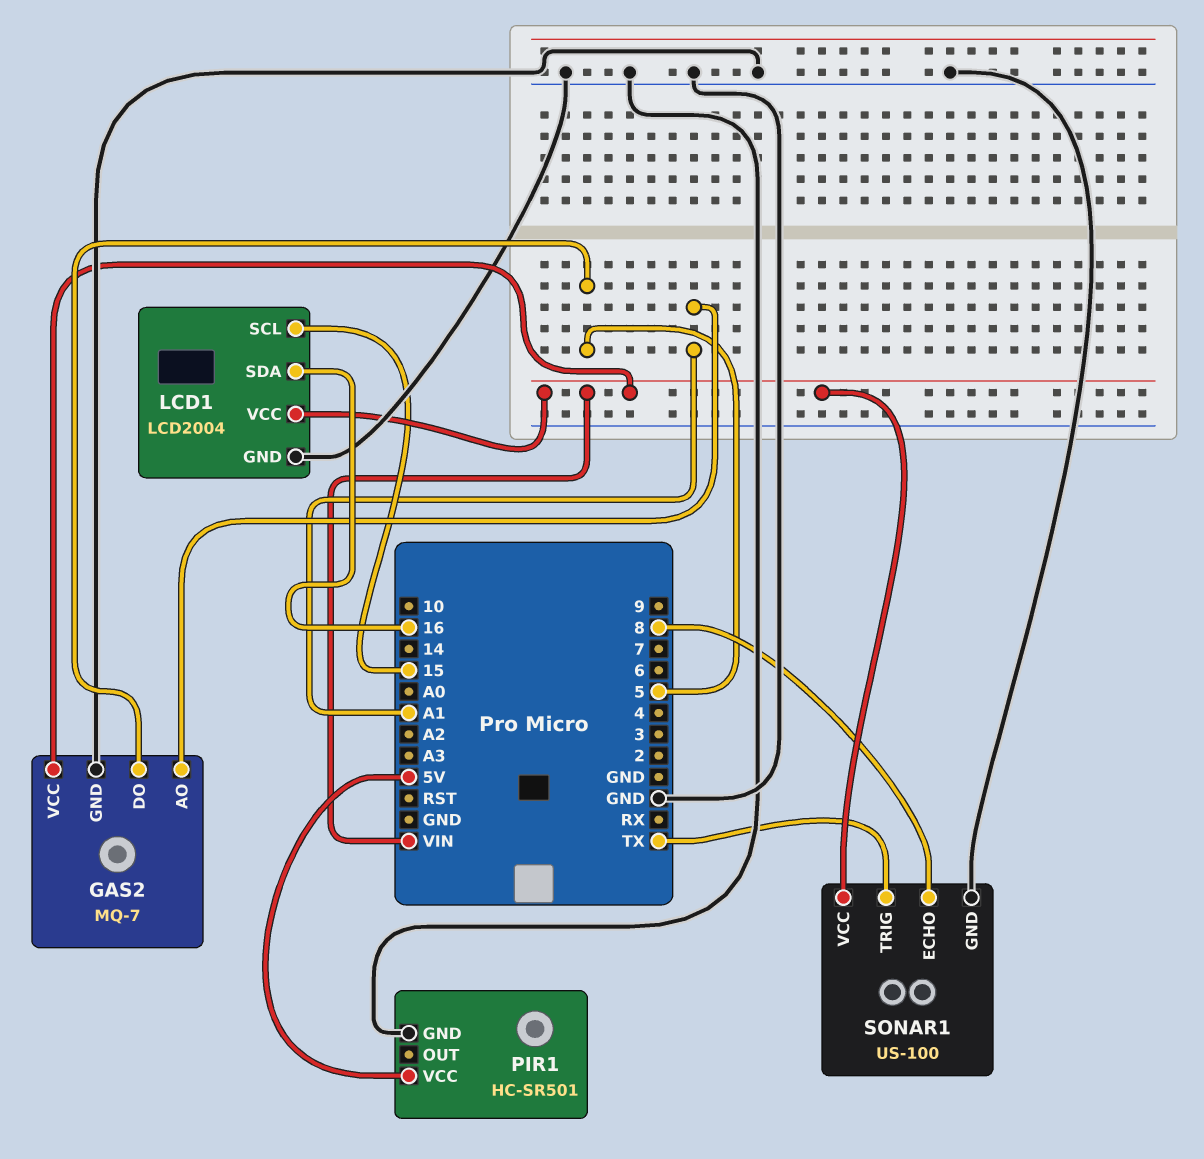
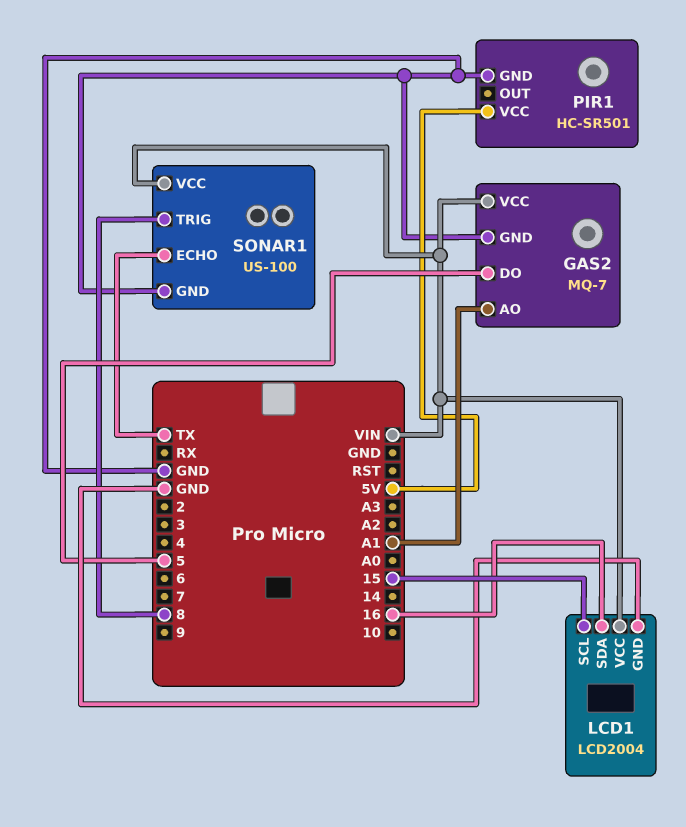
SONAR1 pin ECHO: 8 -> TX
SONAR1 pin TRIG: TX -> 8

